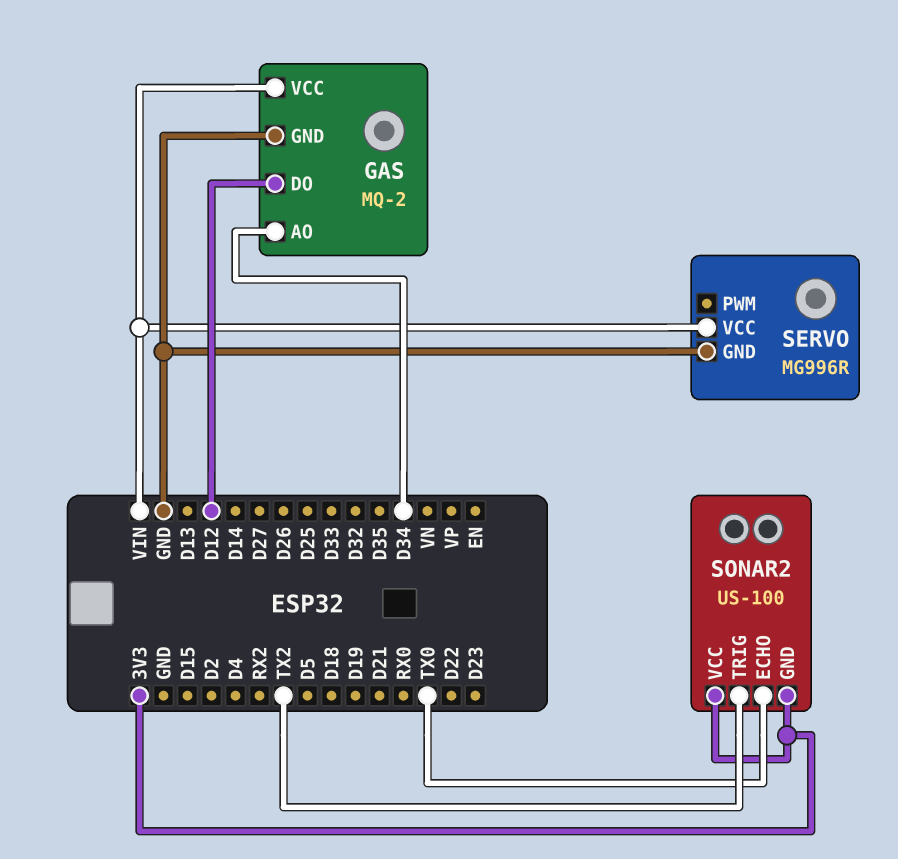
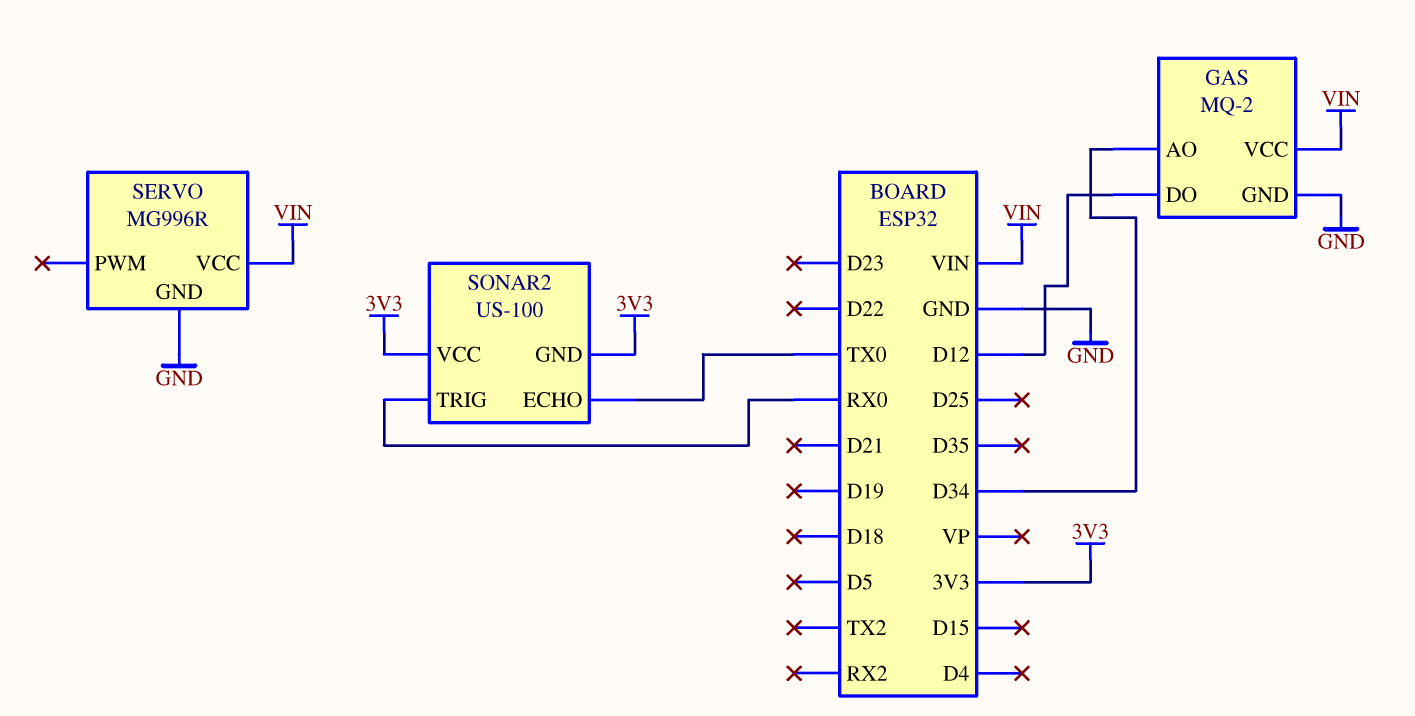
SONAR2 pin TRIG: TX2 -> RX0

